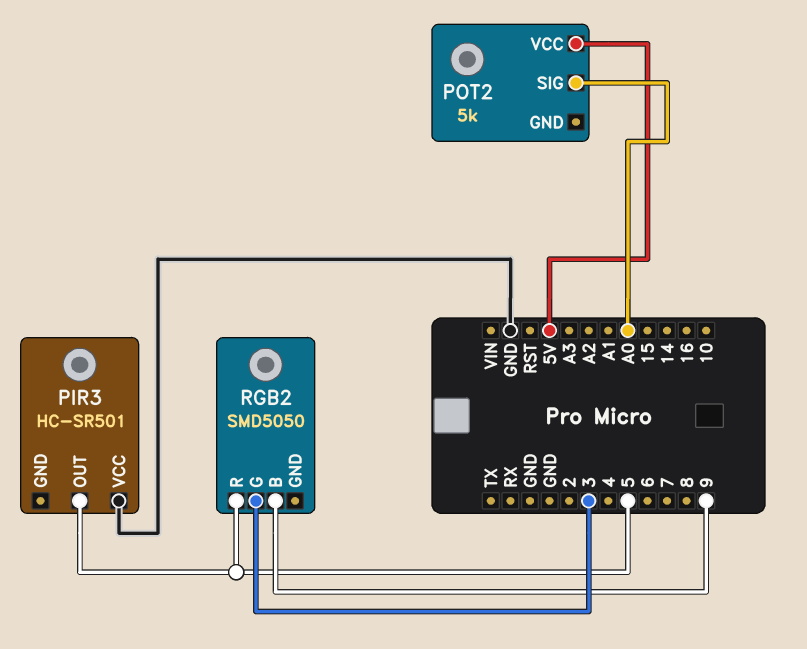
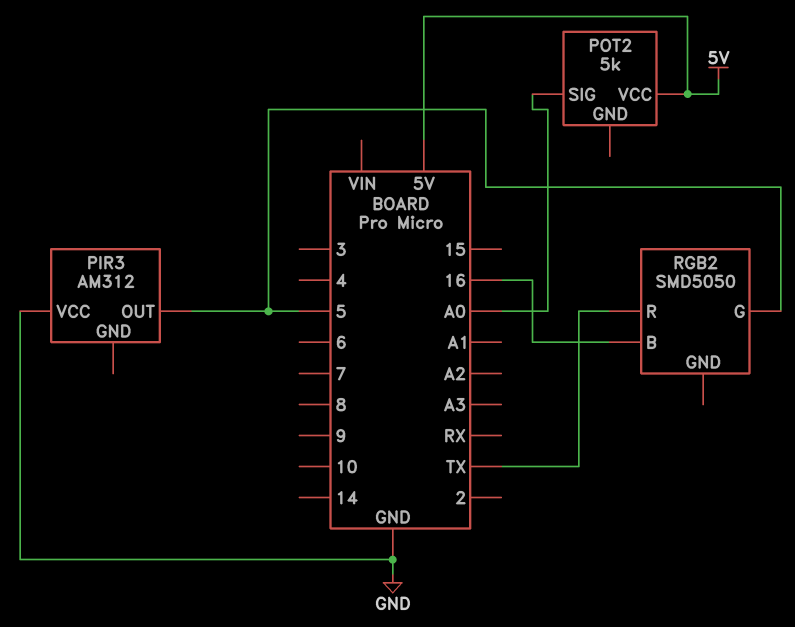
PIR3: HC-SR501 -> AM312
RGB2 pin B: 9 -> 16
RGB2 pin G: 3 -> 5
RGB2 pin R: 5 -> TX

